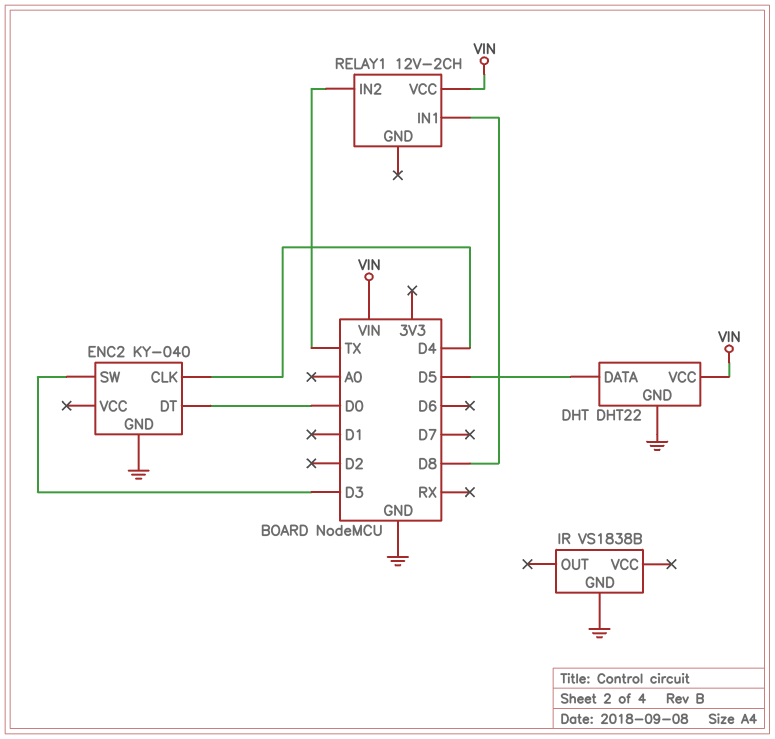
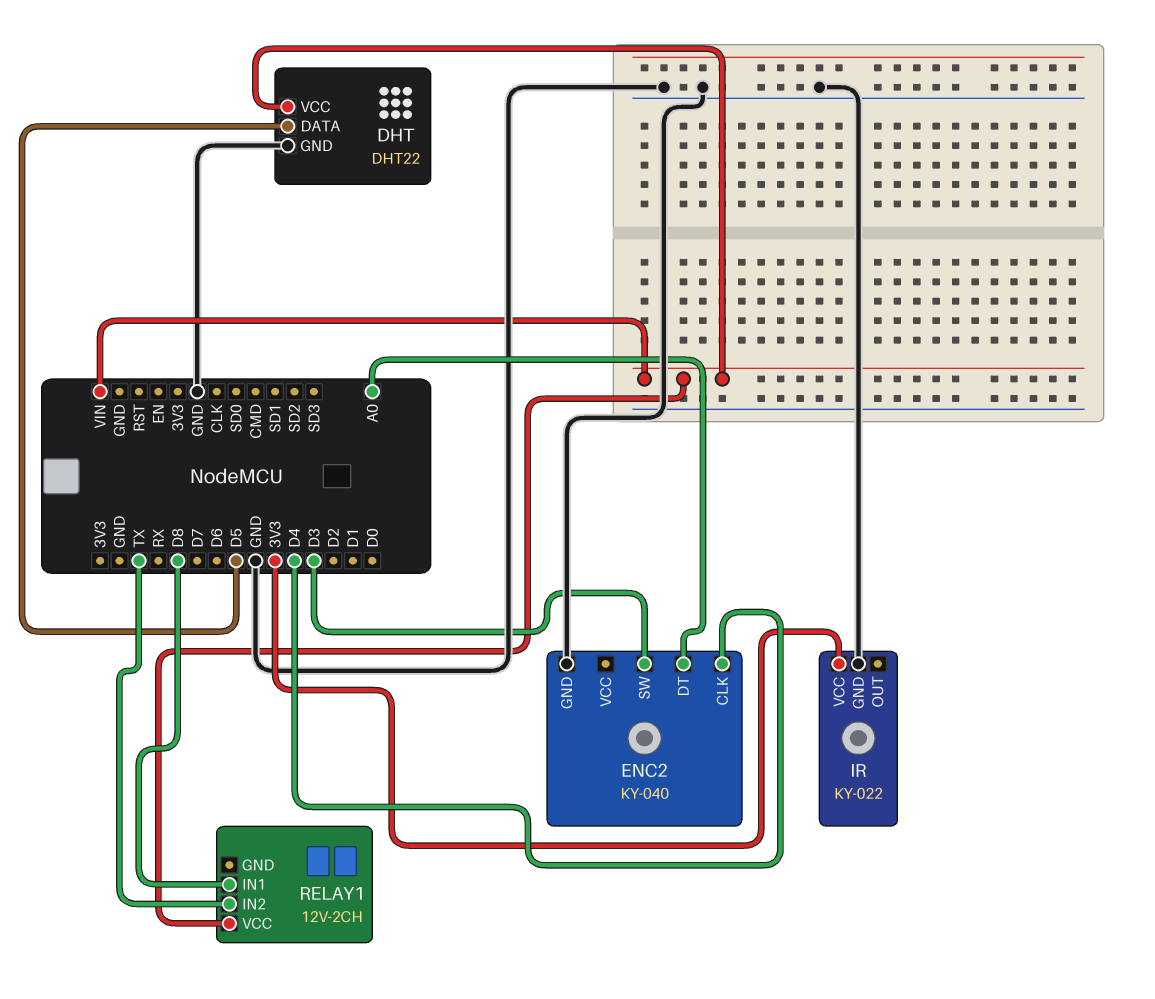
ENC2 pin DT: D0 -> A0
IR: VS1838B -> KY-022
IR pin VCC: none -> 3V3

